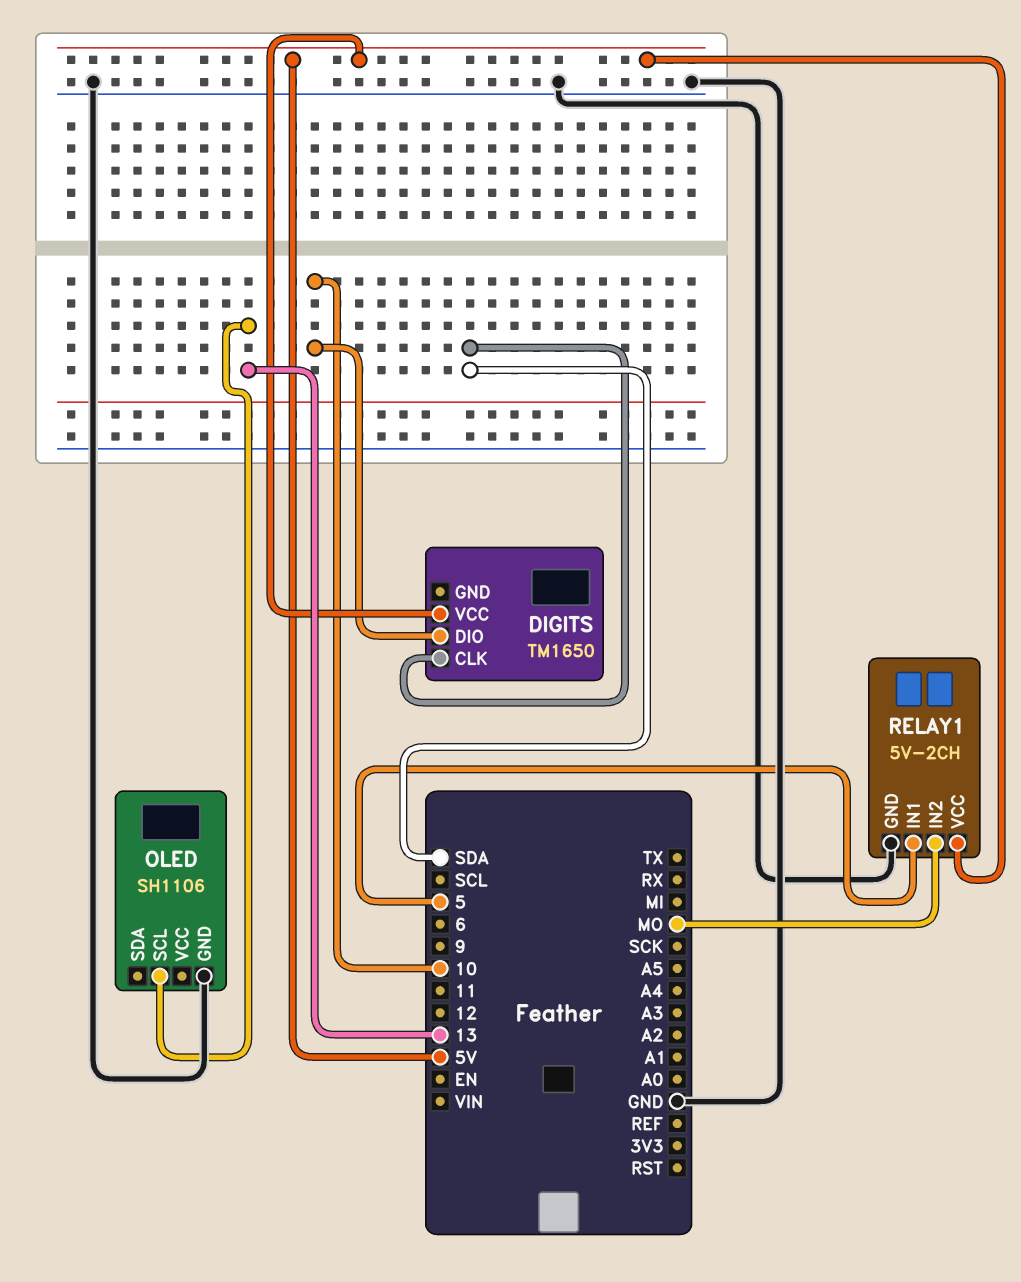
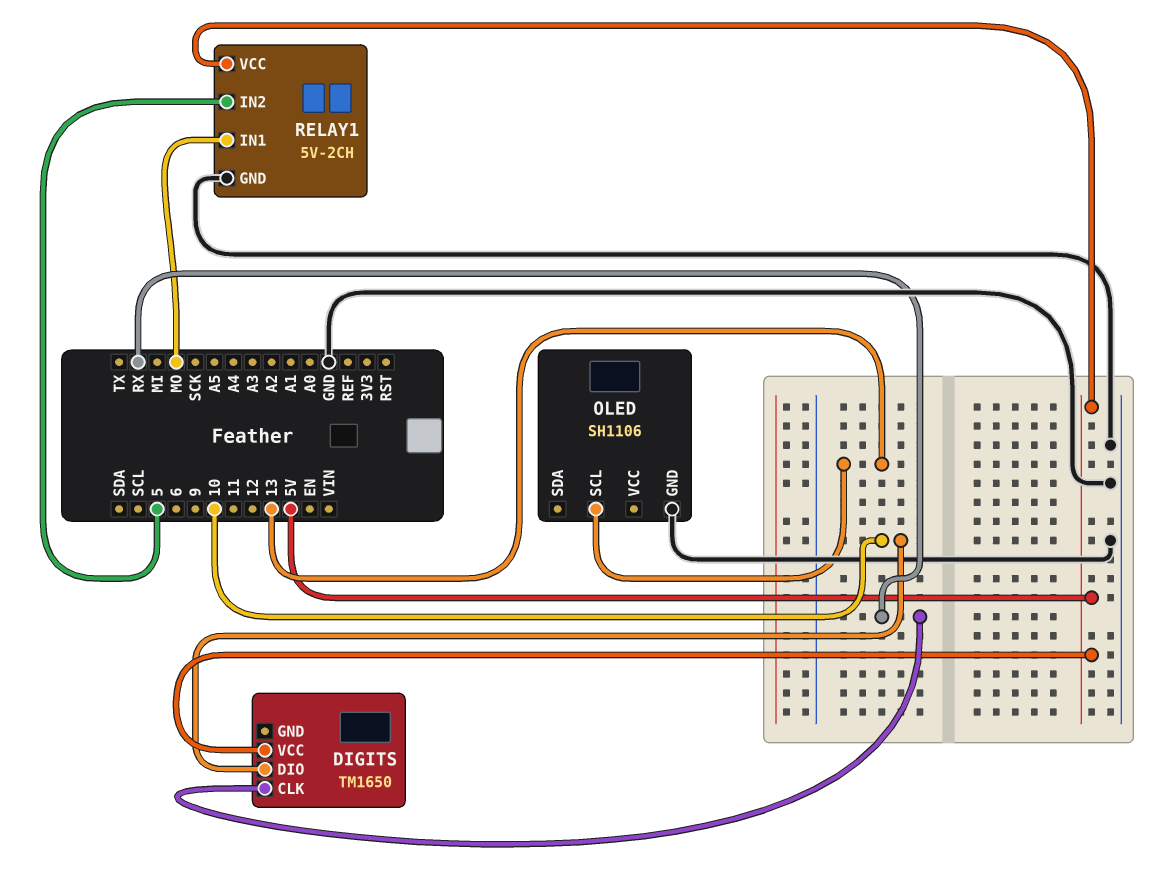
DIGITS pin CLK: SDA -> RX
RELAY1 pin IN1: 5 -> MO
RELAY1 pin IN2: MO -> 5

